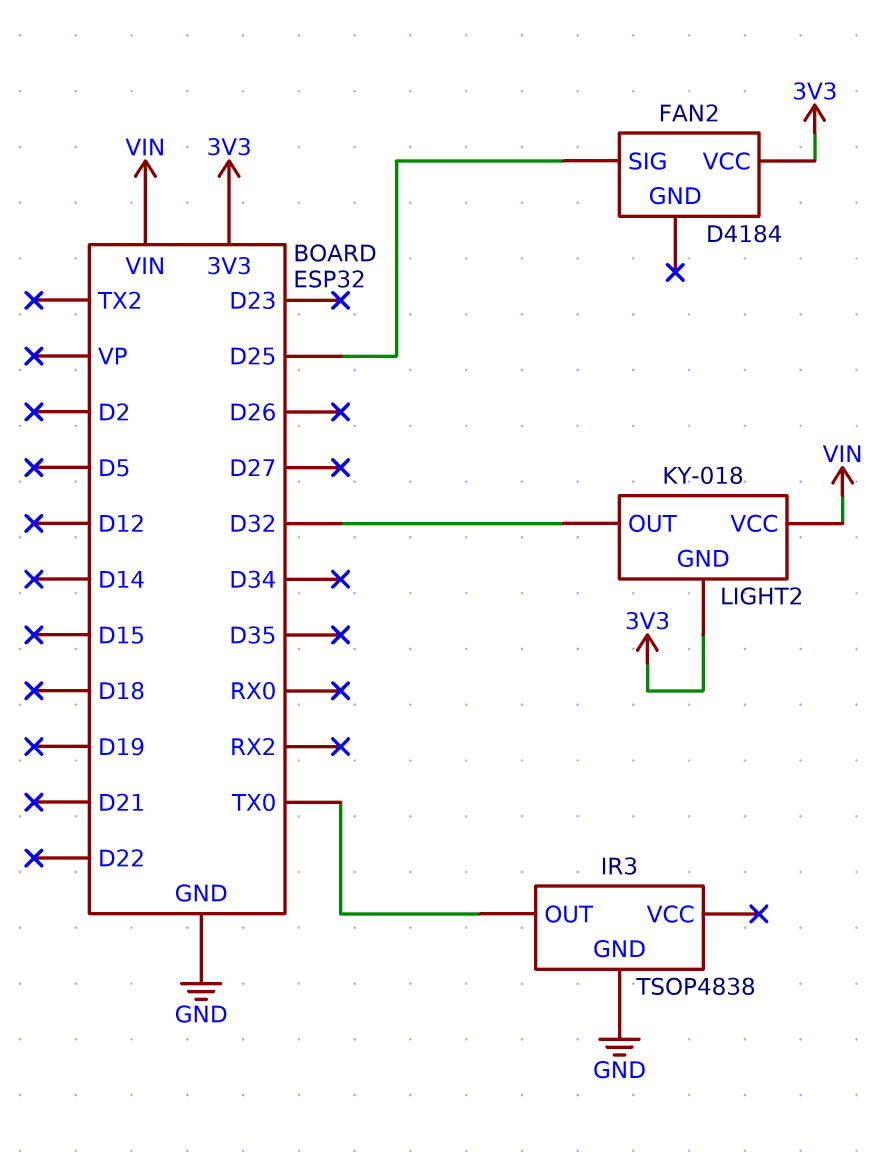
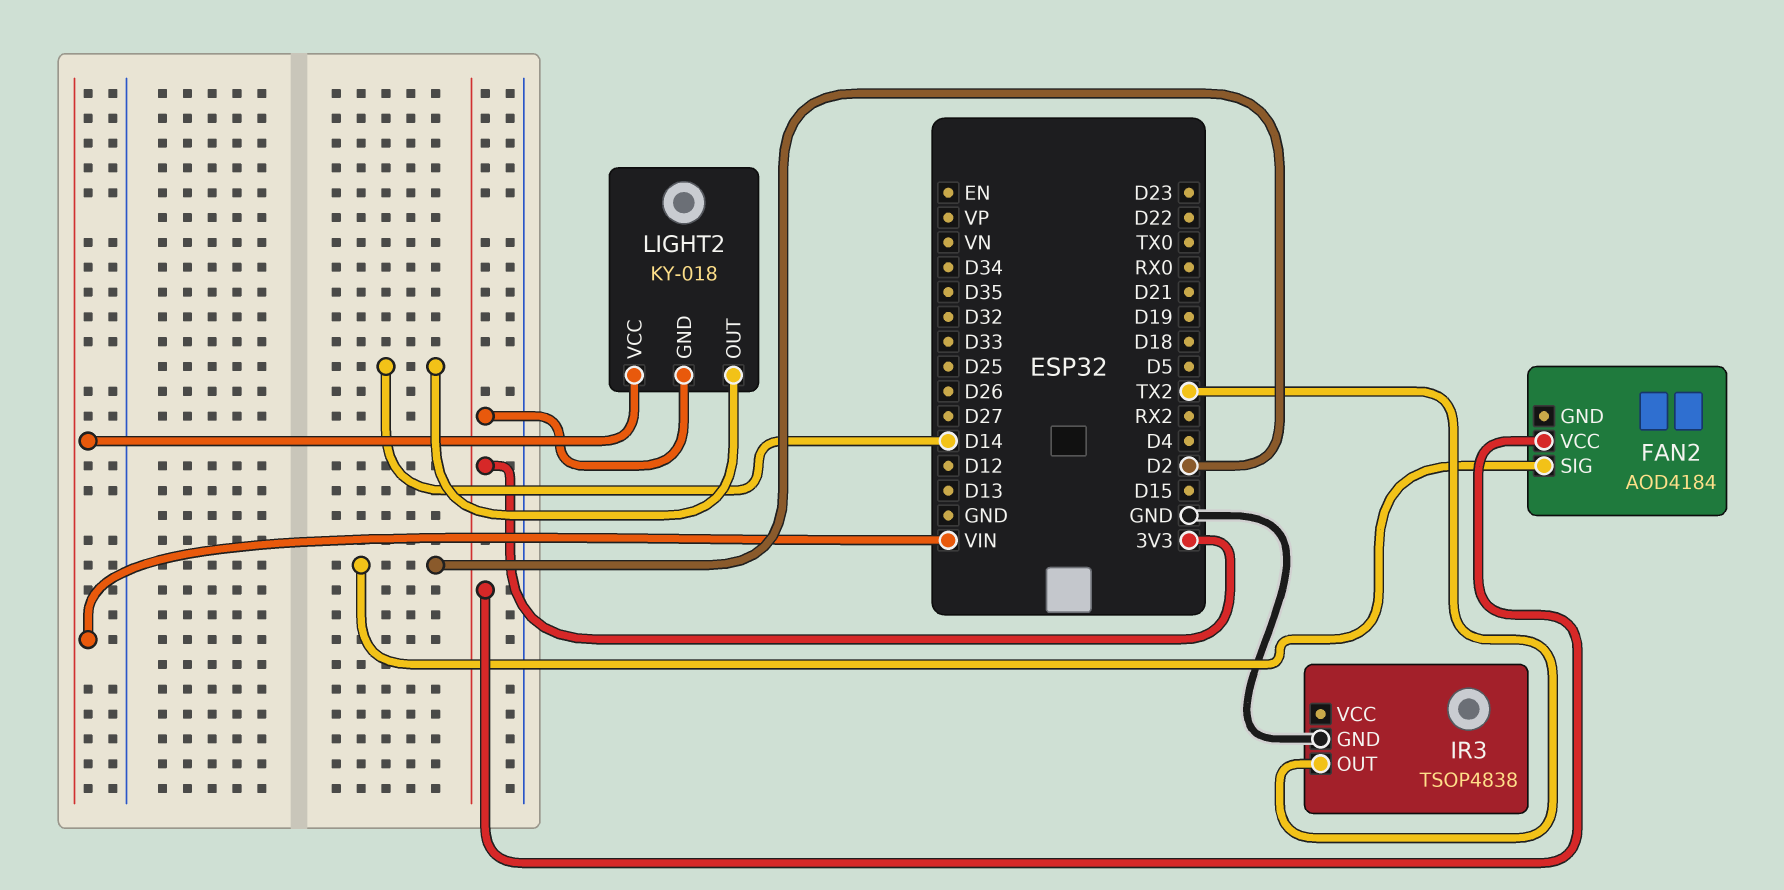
FAN2: D4184 -> AOD4184
FAN2 pin SIG: D25 -> D2
IR3 pin OUT: TX0 -> TX2
LIGHT2 pin OUT: D32 -> D14

